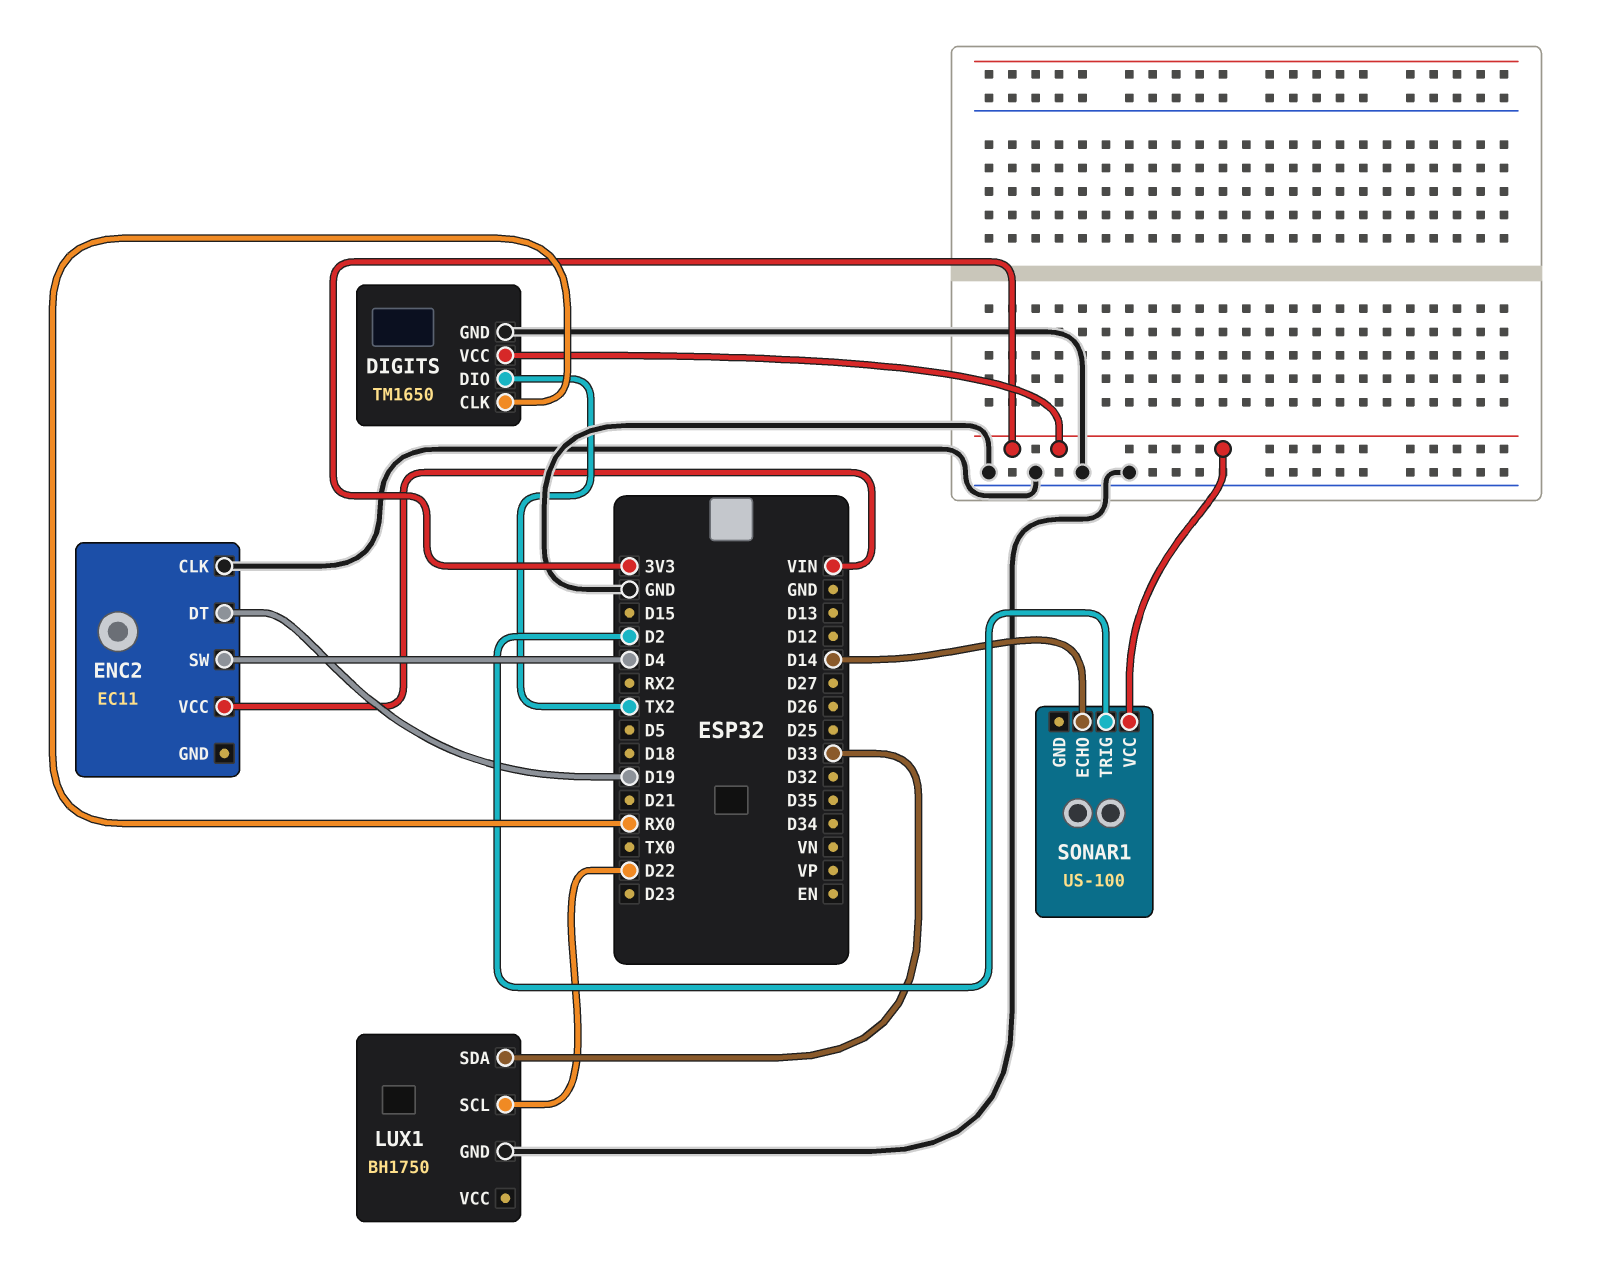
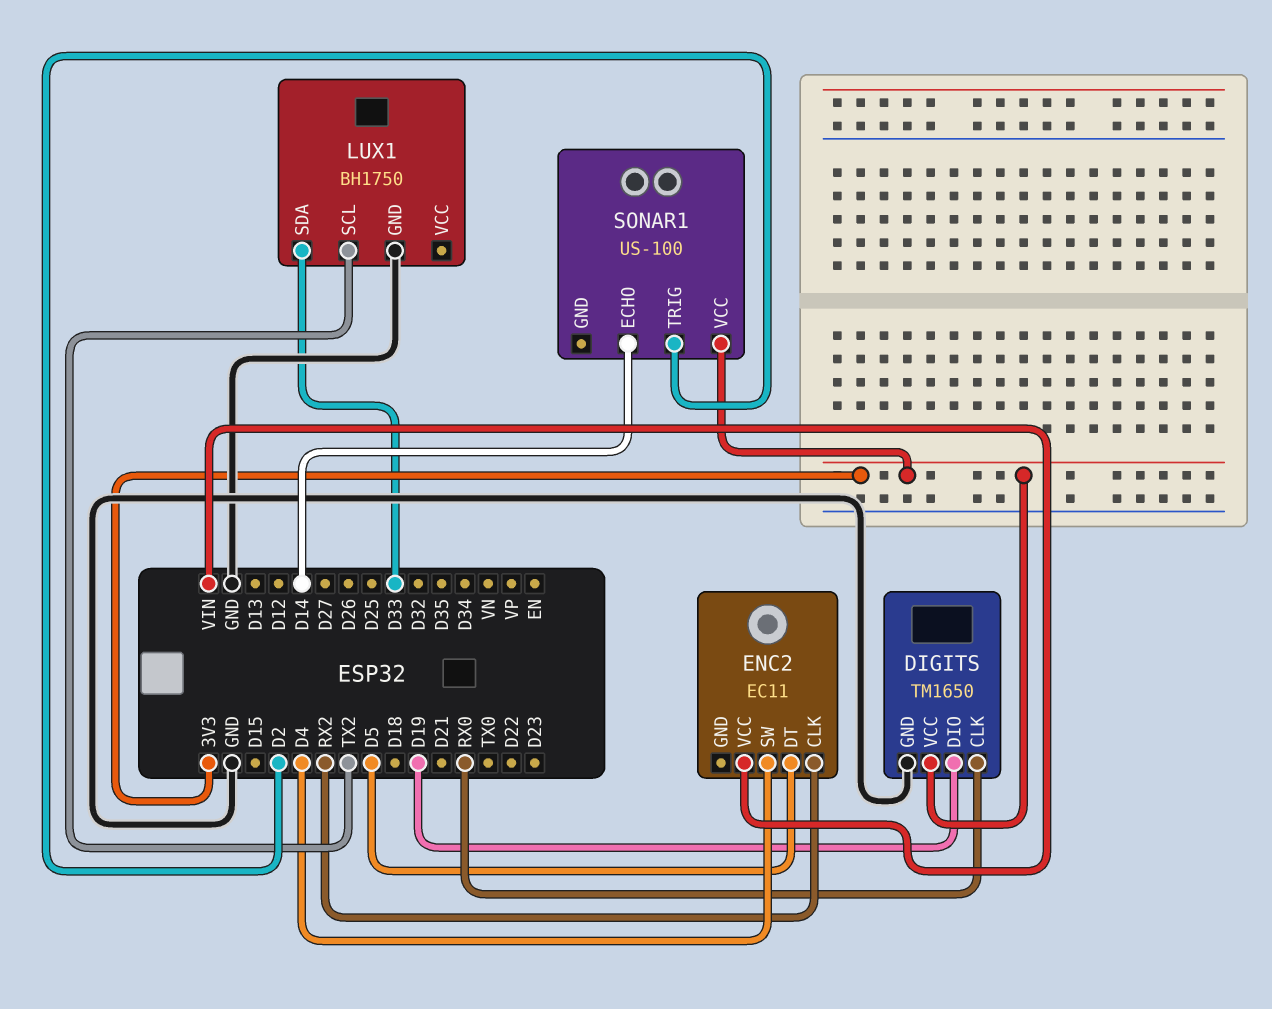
DIGITS pin DIO: TX2 -> D19
ENC2 pin CLK: GND -> RX2
ENC2 pin DT: D19 -> D5
LUX1 pin SCL: D22 -> TX2

